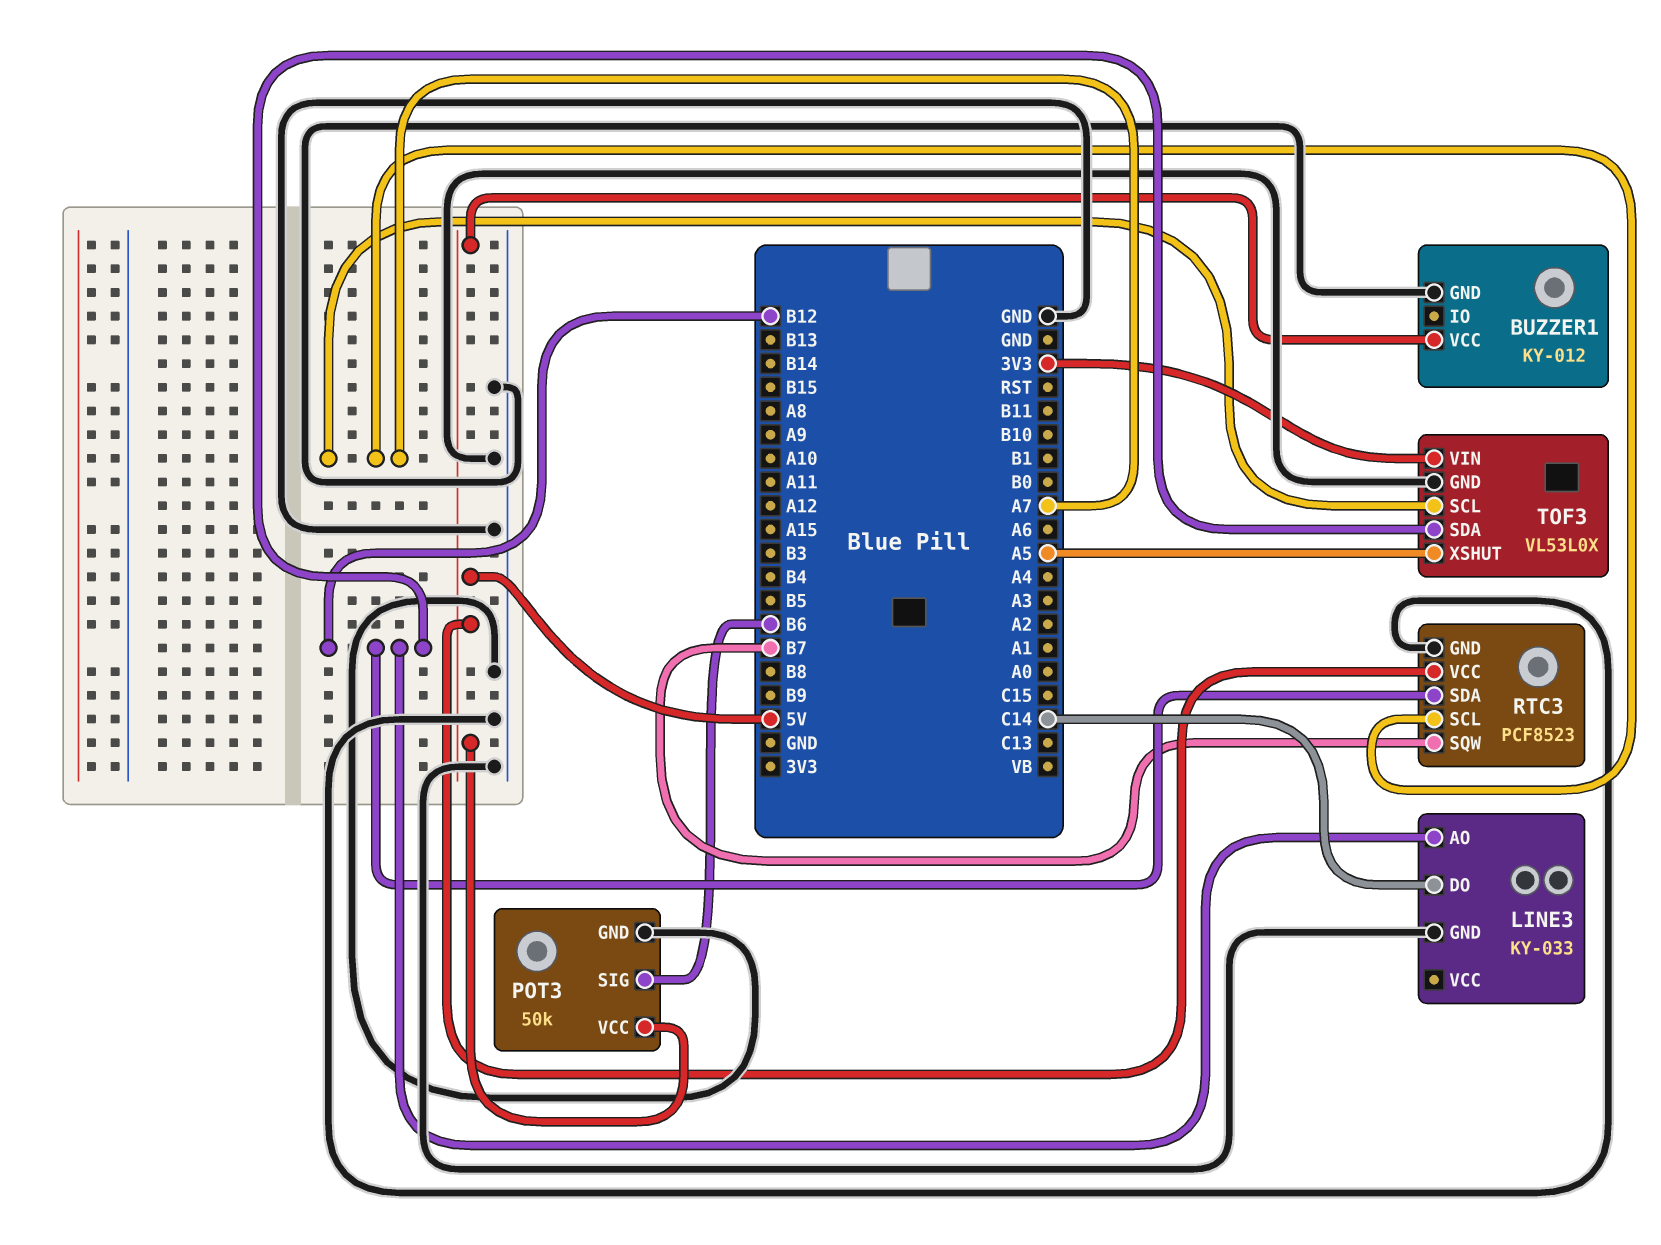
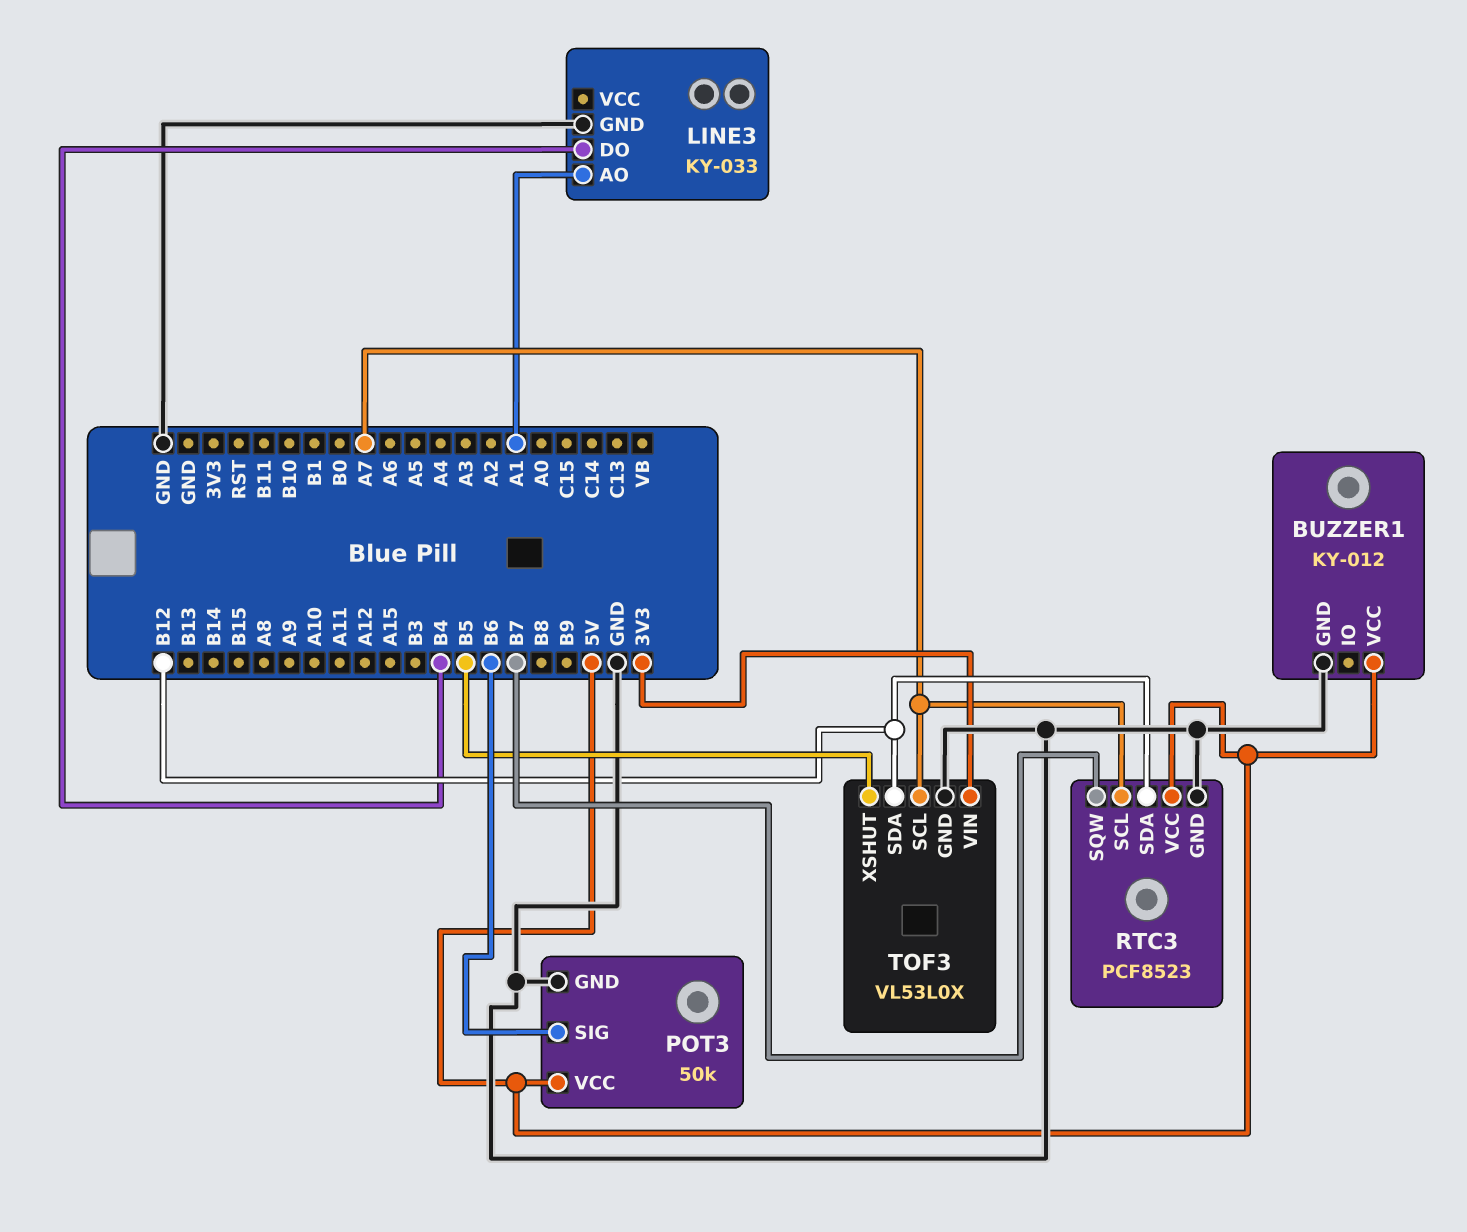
LINE3 pin AO: B12 -> A1
LINE3 pin DO: C14 -> B4
TOF3 pin XSHUT: A5 -> B5

